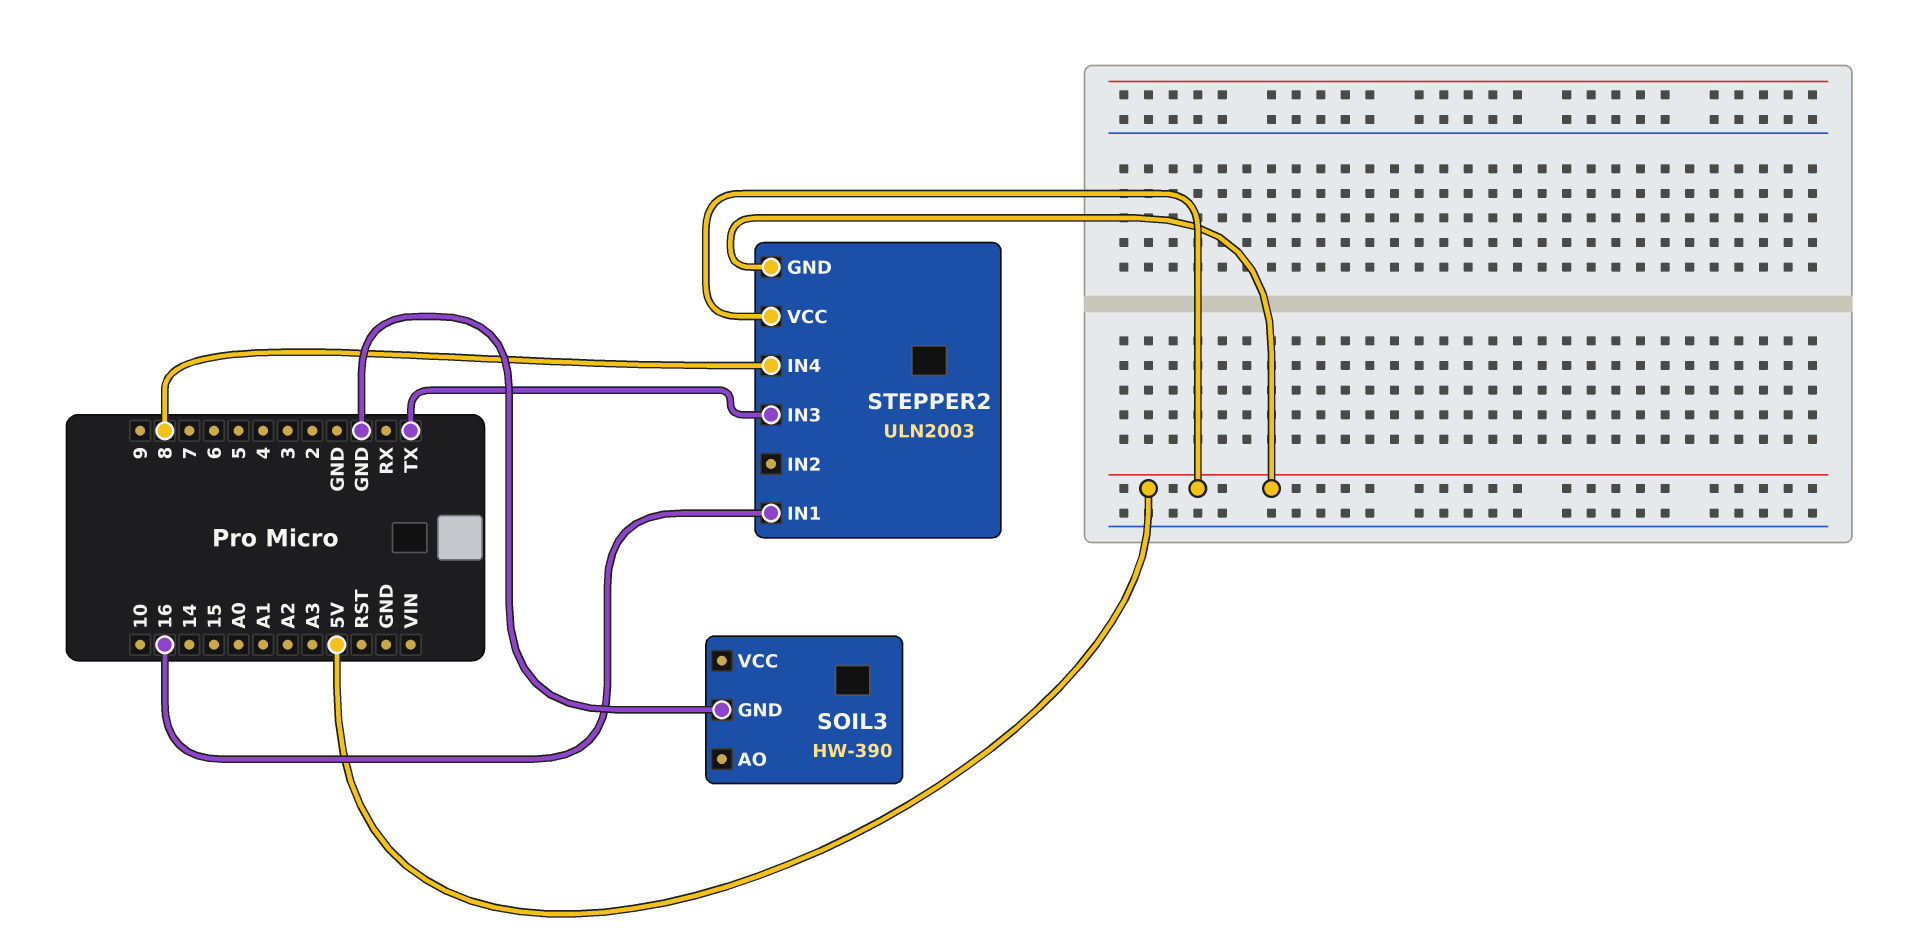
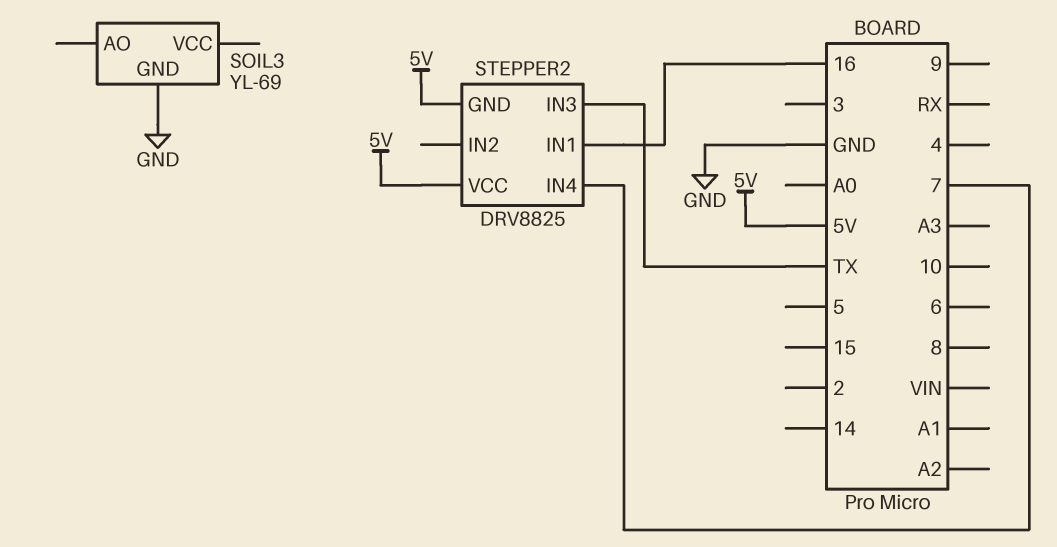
SOIL3: HW-390 -> YL-69
STEPPER2: ULN2003 -> DRV8825
STEPPER2 pin IN4: 8 -> 7

